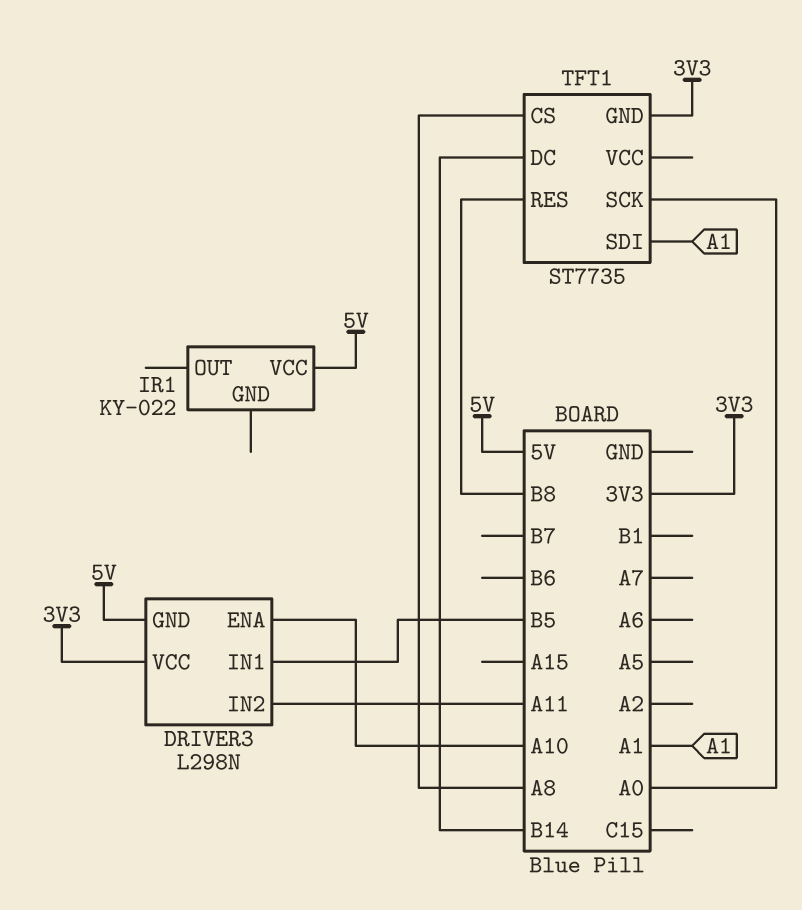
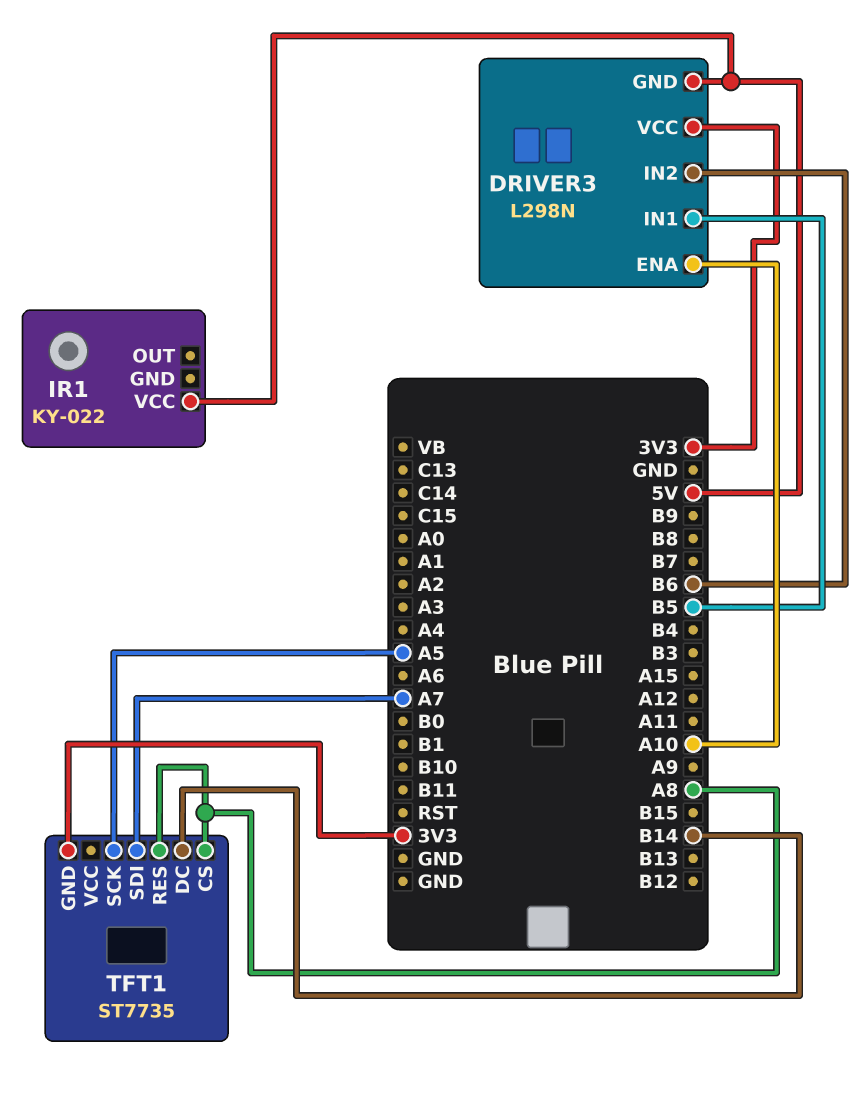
DRIVER3 pin IN2: A11 -> B6
TFT1 pin RES: B8 -> A8
TFT1 pin SCK: A0 -> A5
TFT1 pin SDI: A1 -> A7

